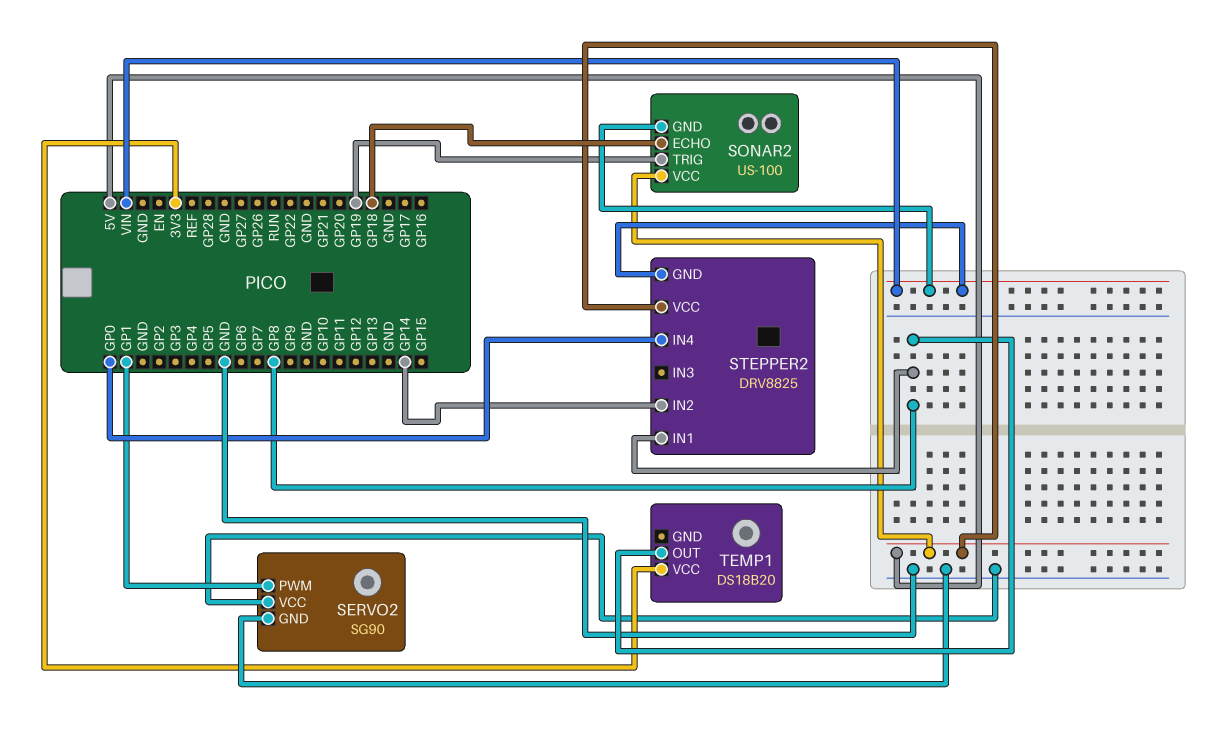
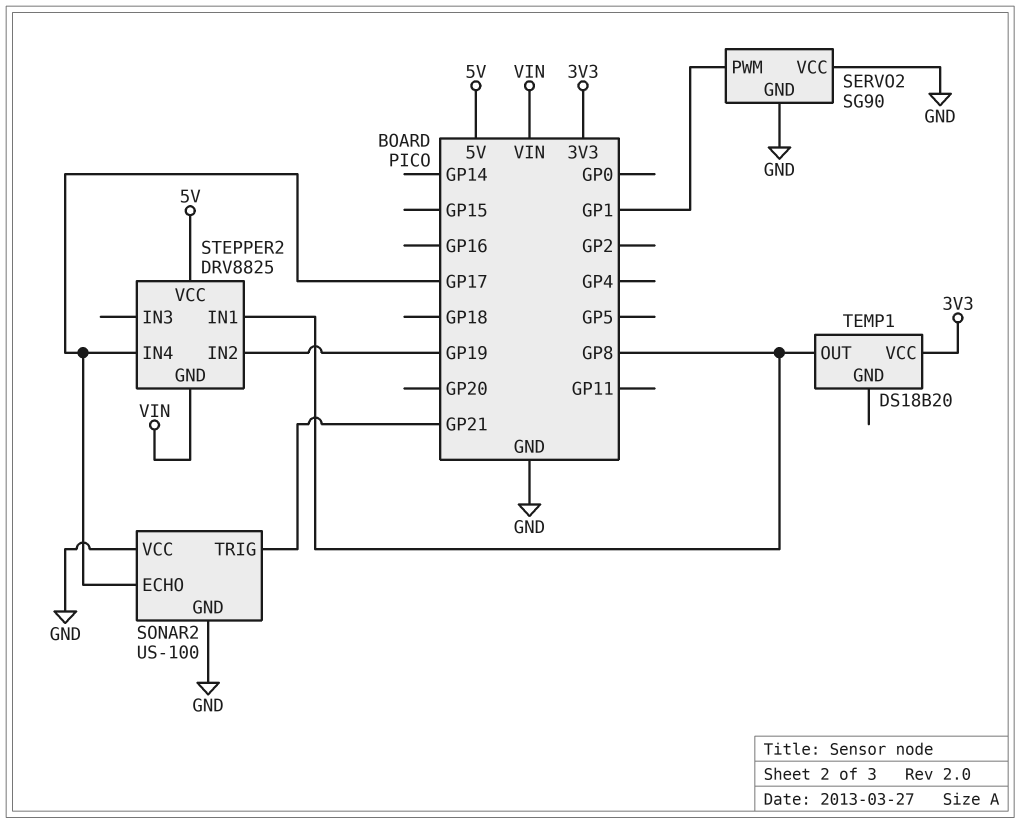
SONAR2 pin ECHO: GP18 -> GP17
SONAR2 pin GND: VIN -> GND
SONAR2 pin TRIG: GP19 -> GP21
SONAR2 pin VCC: 5V -> GND
STEPPER2 pin IN2: GP14 -> GP19
STEPPER2 pin IN4: GP0 -> GP17

